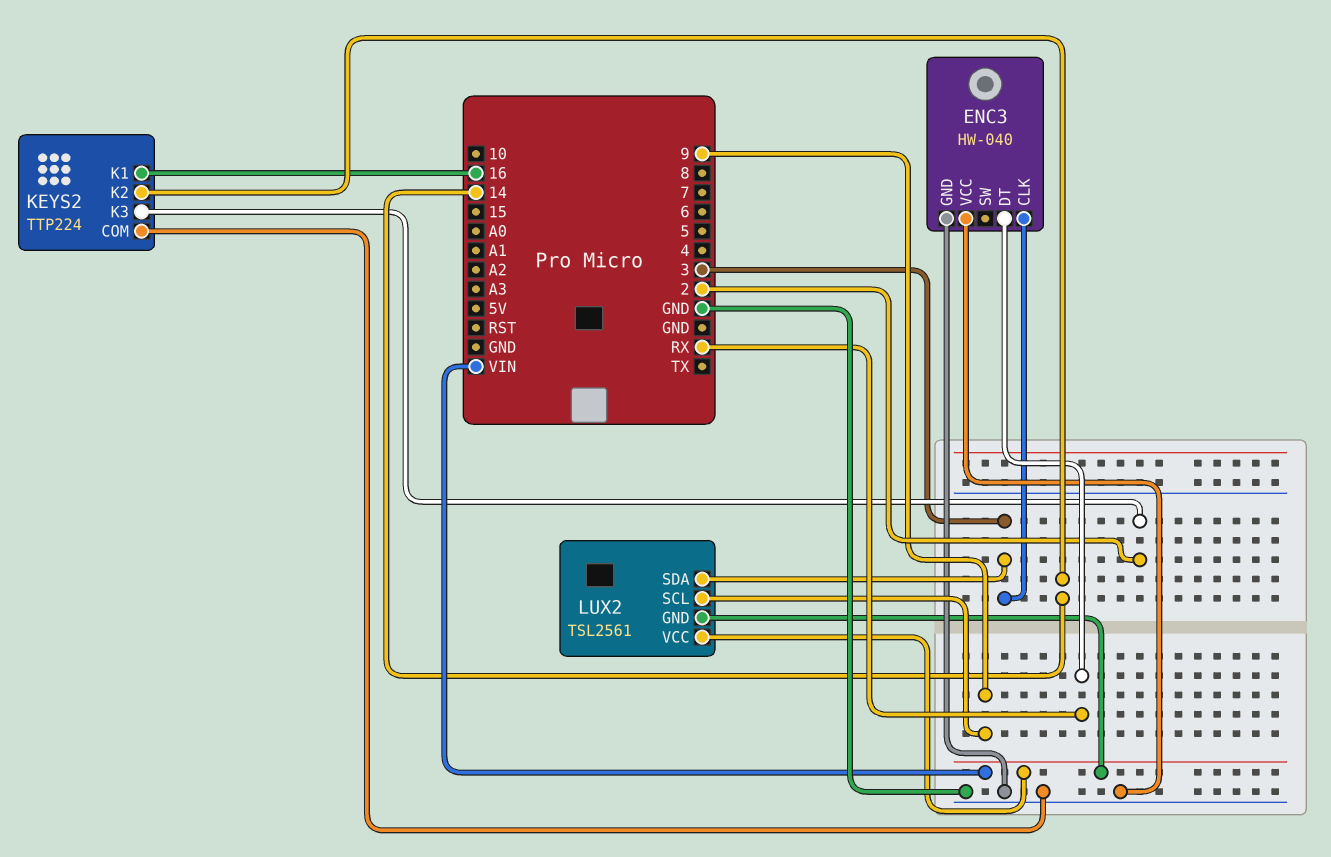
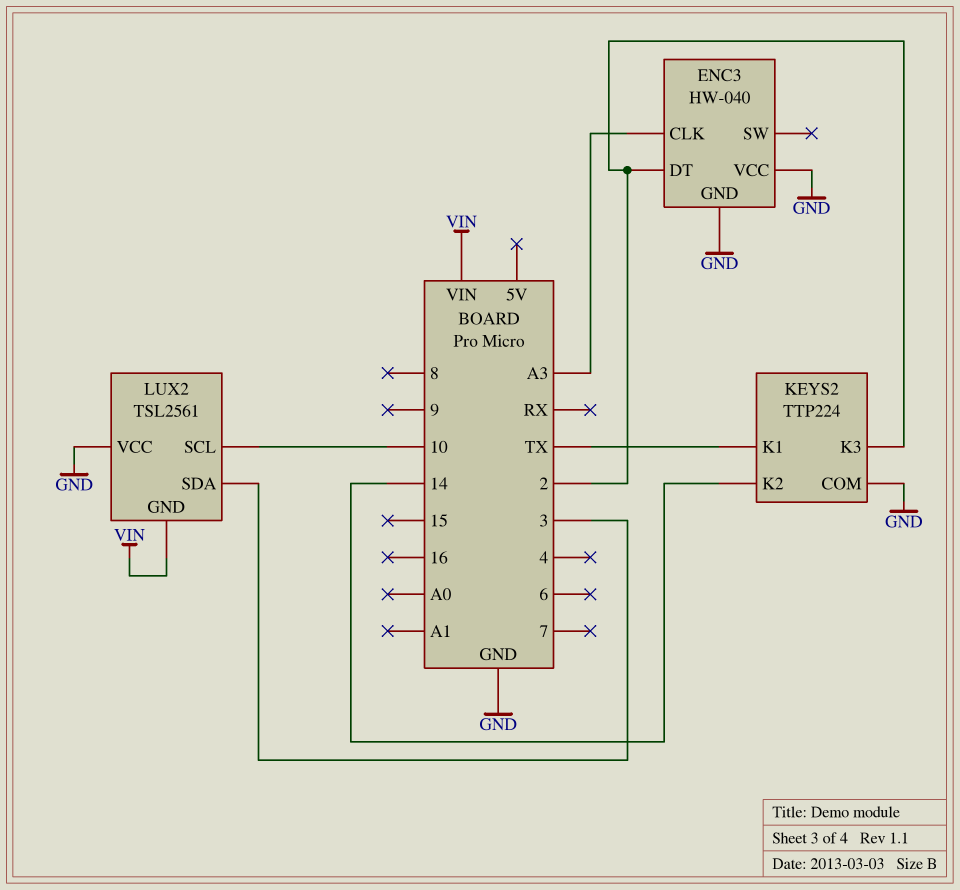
ENC3 pin CLK: 3 -> A3
ENC3 pin DT: RX -> 2
KEYS2 pin K1: 16 -> TX
LUX2 pin SCL: 9 -> 10
LUX2 pin VCC: VIN -> GND

